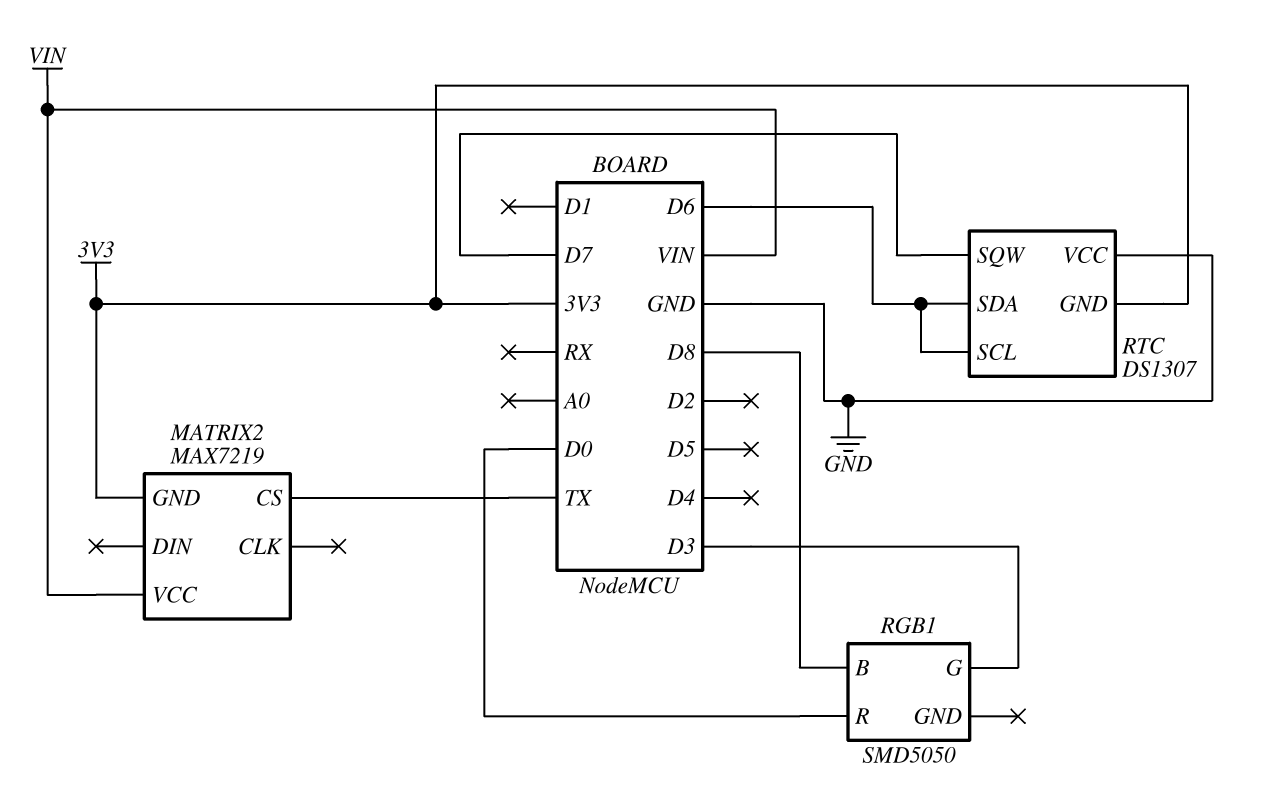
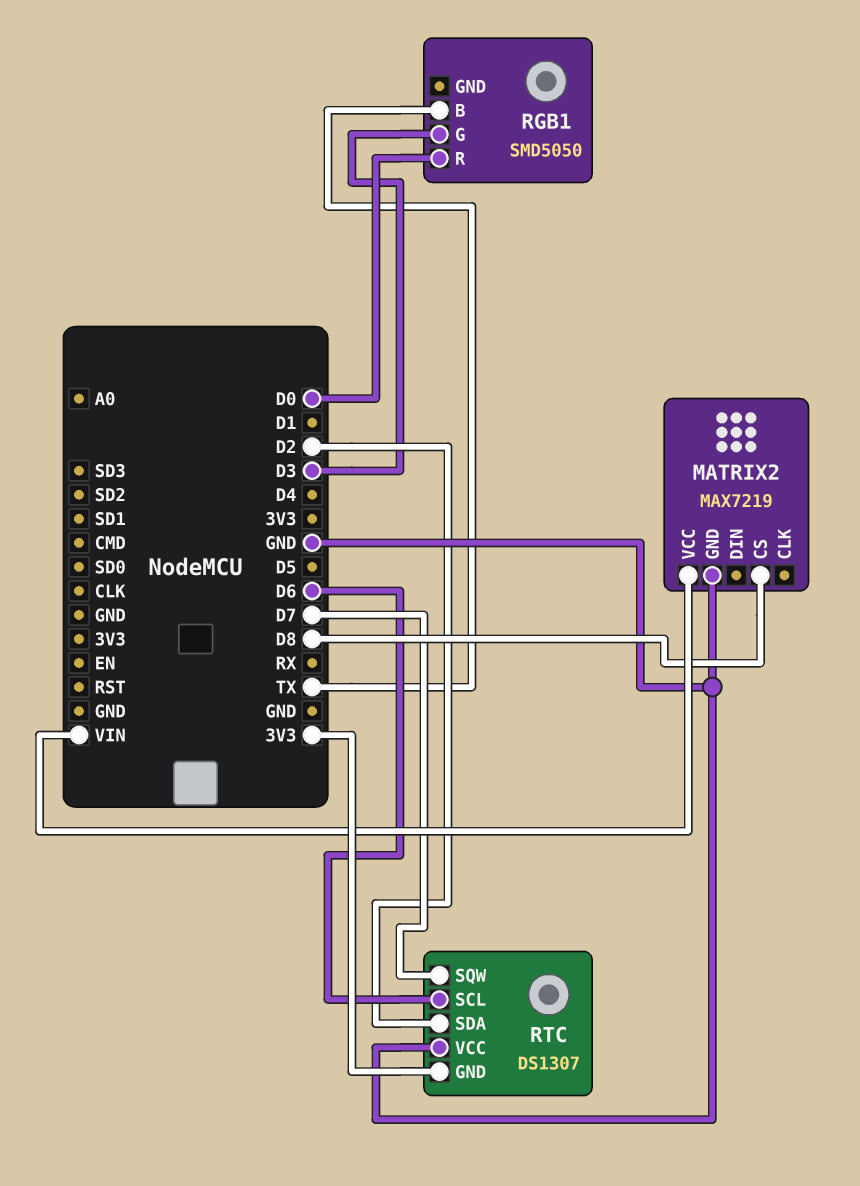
MATRIX2 pin CS: TX -> D8
MATRIX2 pin GND: 3V3 -> GND
RGB1 pin B: D8 -> TX
RTC pin SDA: D6 -> D2

